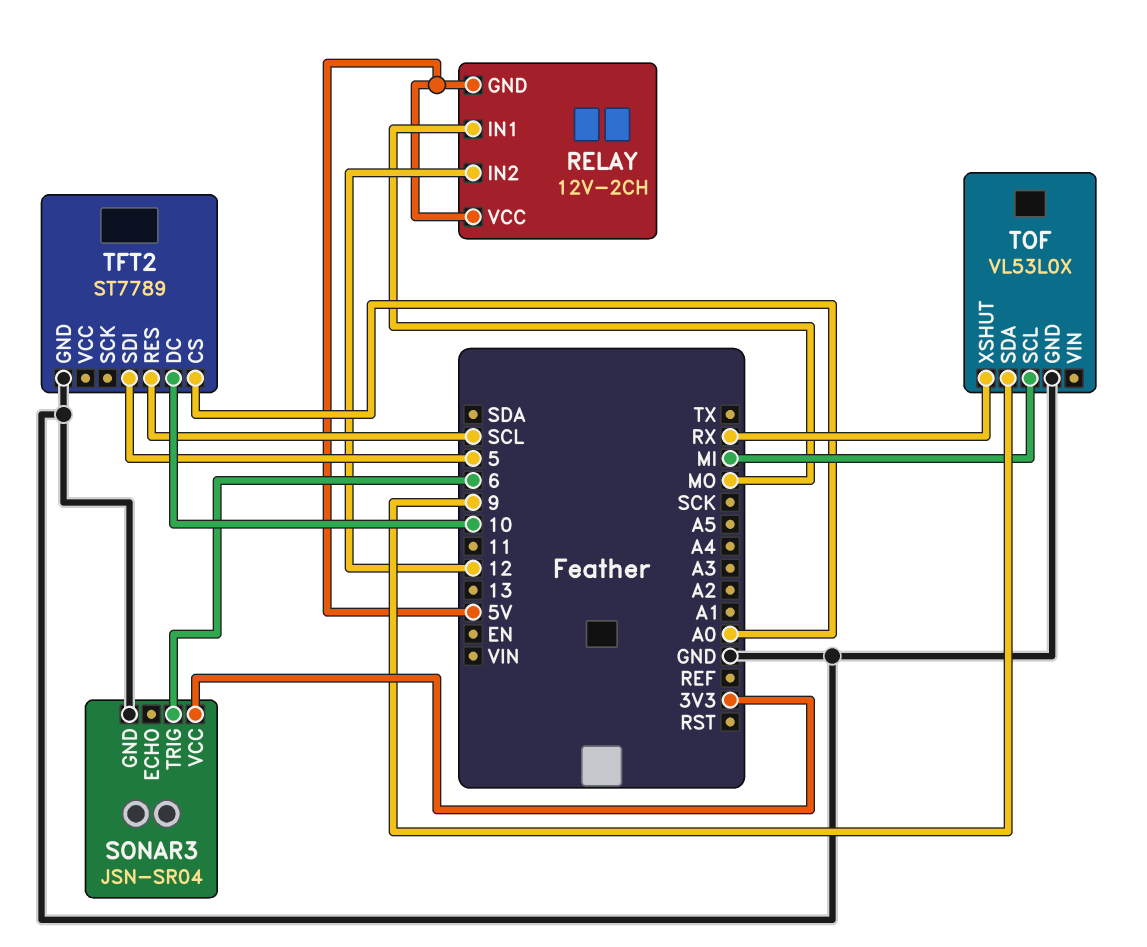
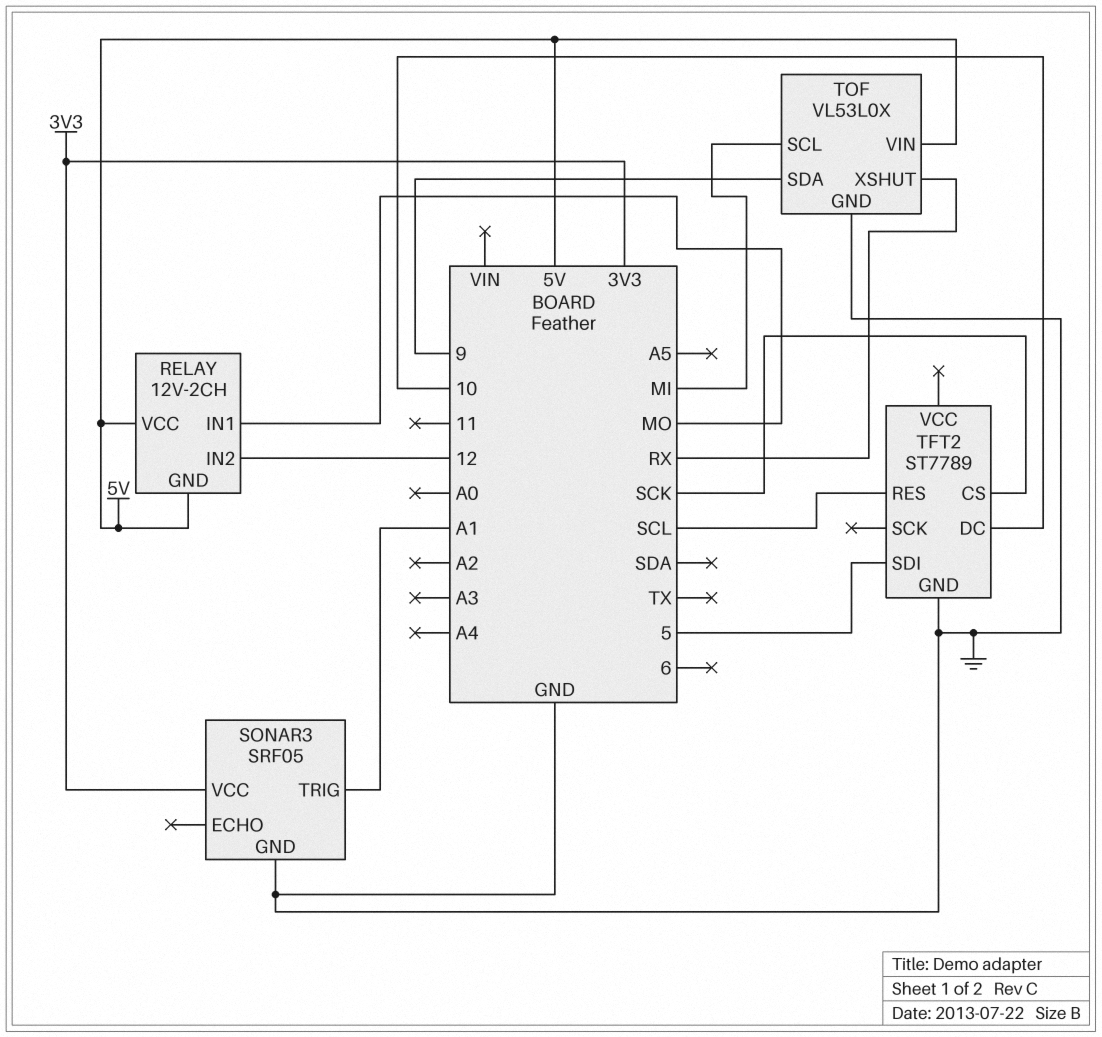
SONAR3: JSN-SR04 -> SRF05
SONAR3 pin TRIG: 6 -> A1
TFT2 pin CS: A0 -> SCK
TOF pin VIN: none -> 5V

